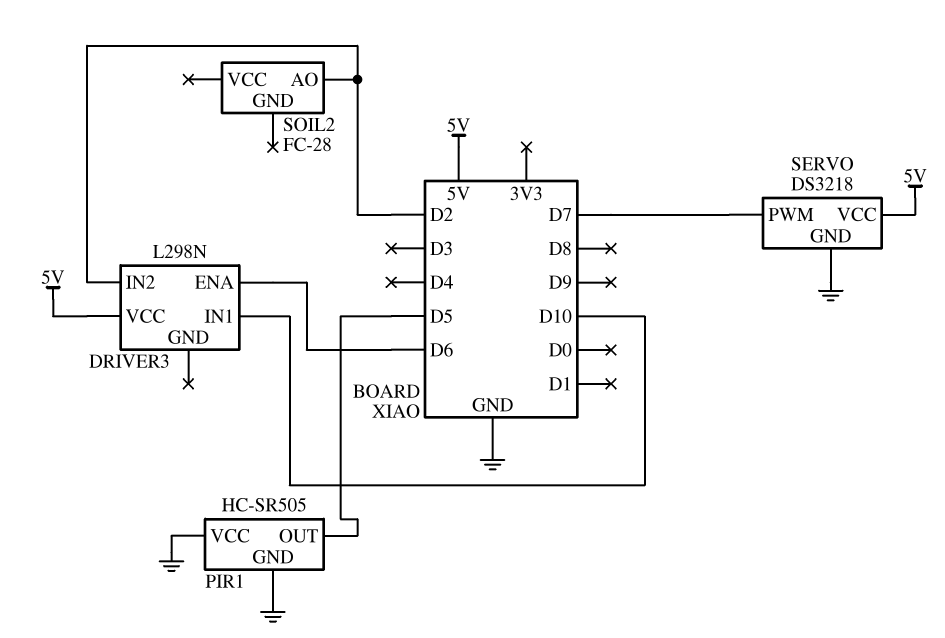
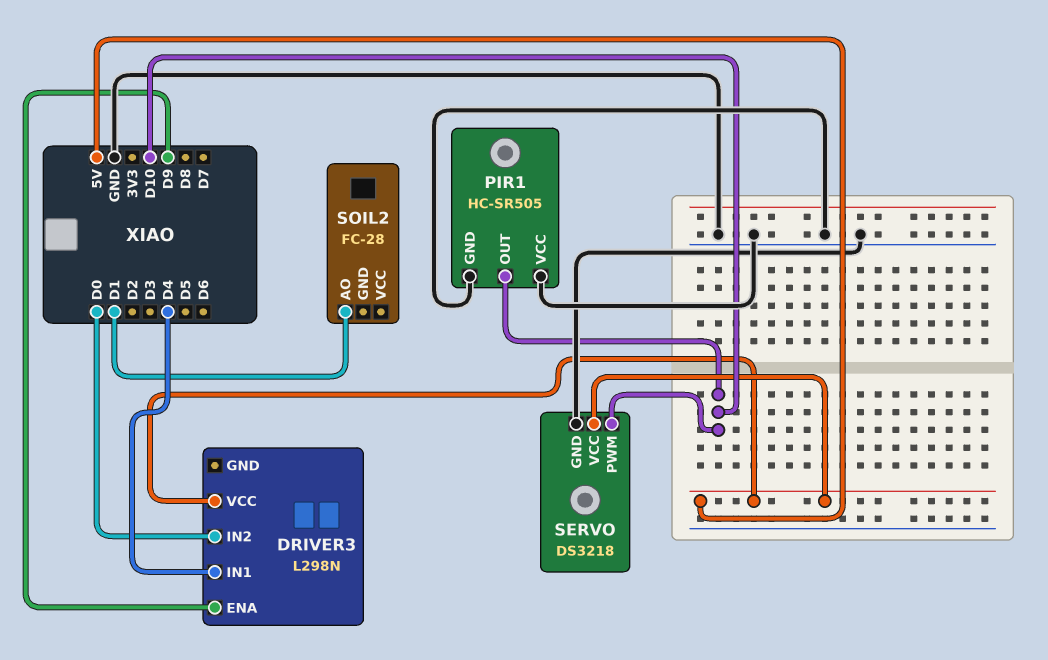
DRIVER3 pin ENA: D6 -> D9
DRIVER3 pin IN1: D10 -> D4
DRIVER3 pin IN2: D2 -> D0
PIR1 pin OUT: D5 -> D10
SERVO pin PWM: D7 -> D10
SOIL2 pin AO: D2 -> D1

